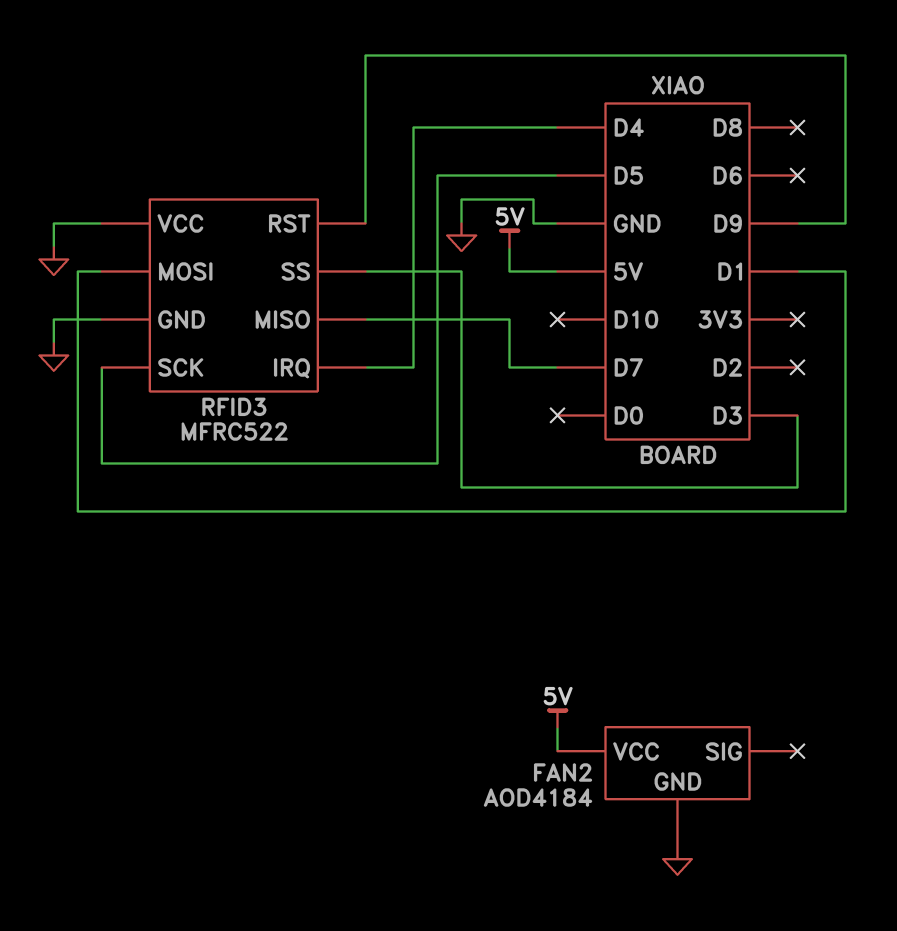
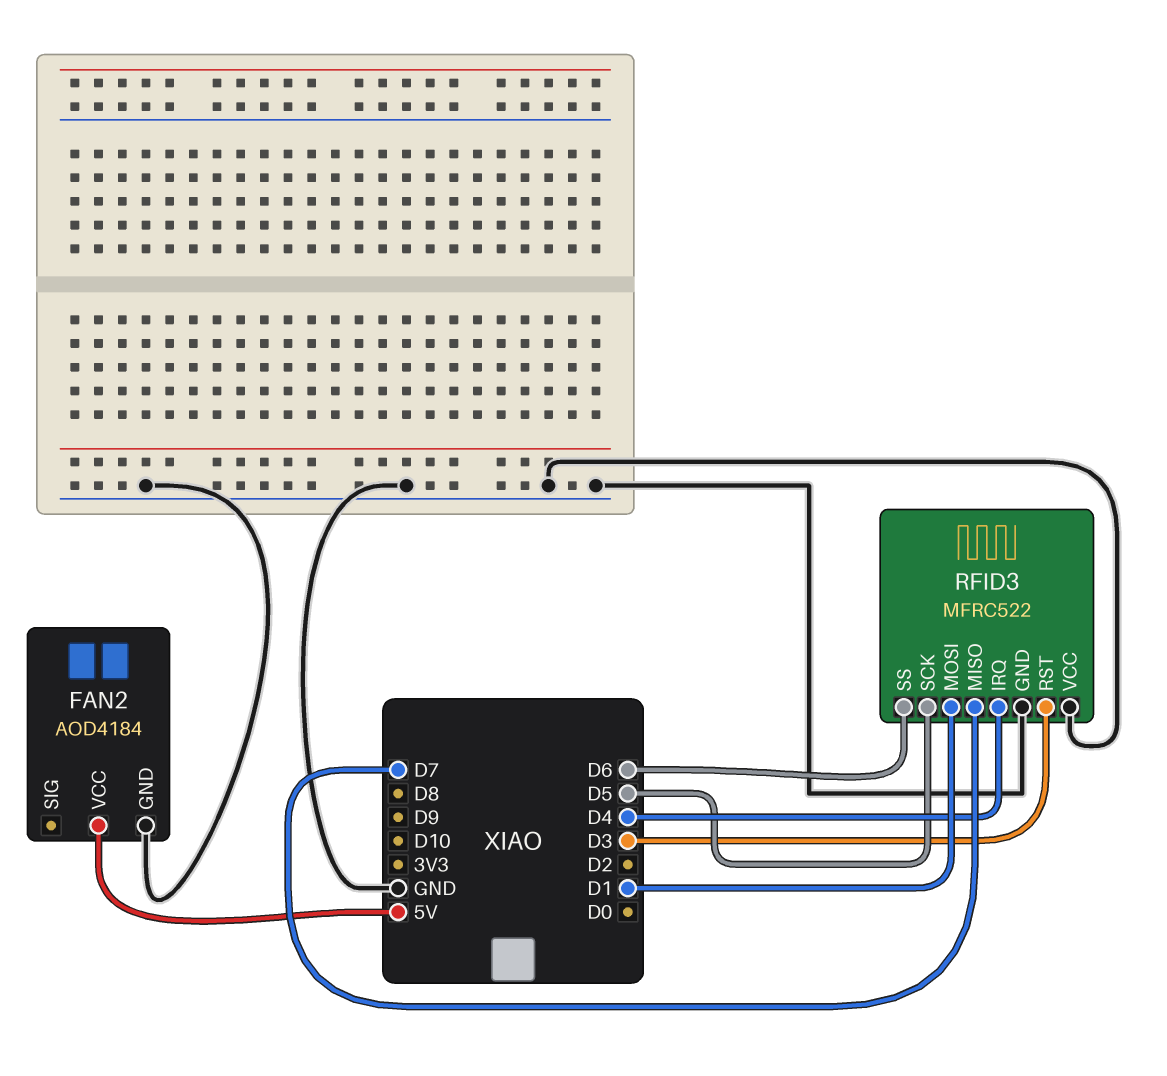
RFID3 pin RST: D9 -> D3
RFID3 pin SS: D3 -> D6

